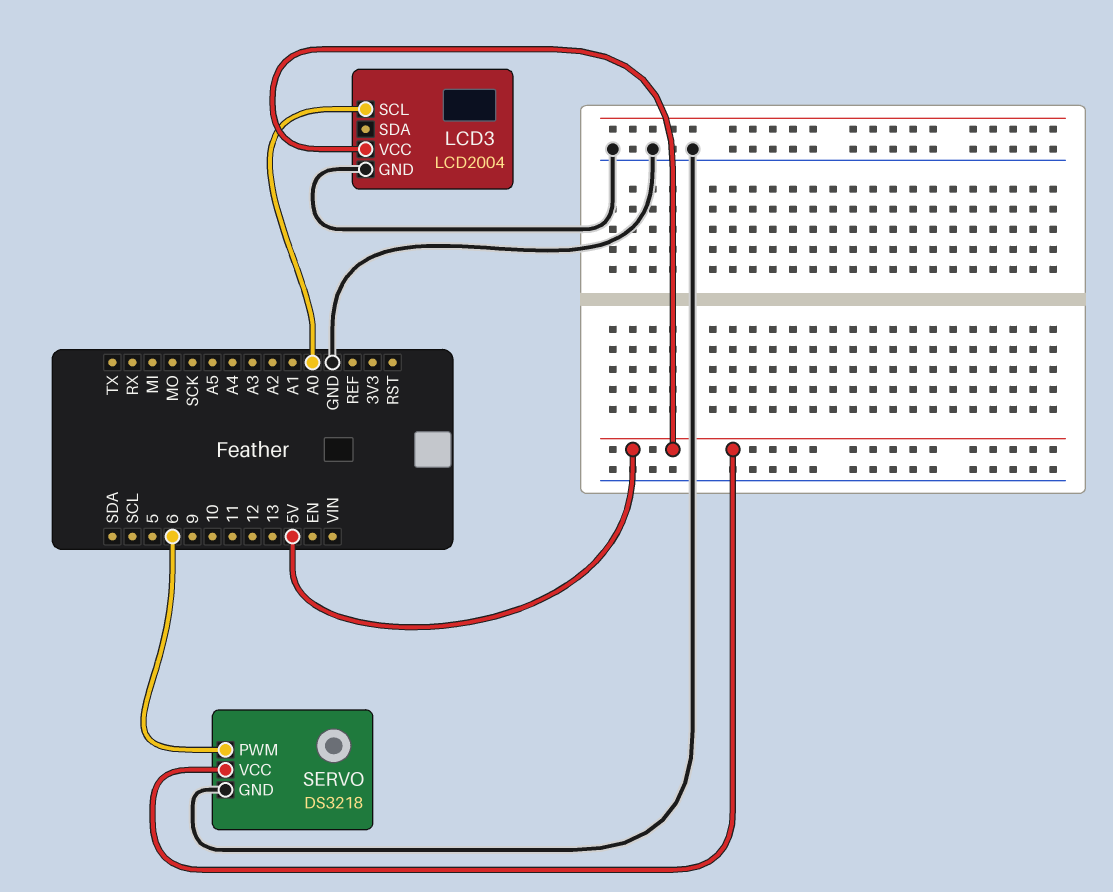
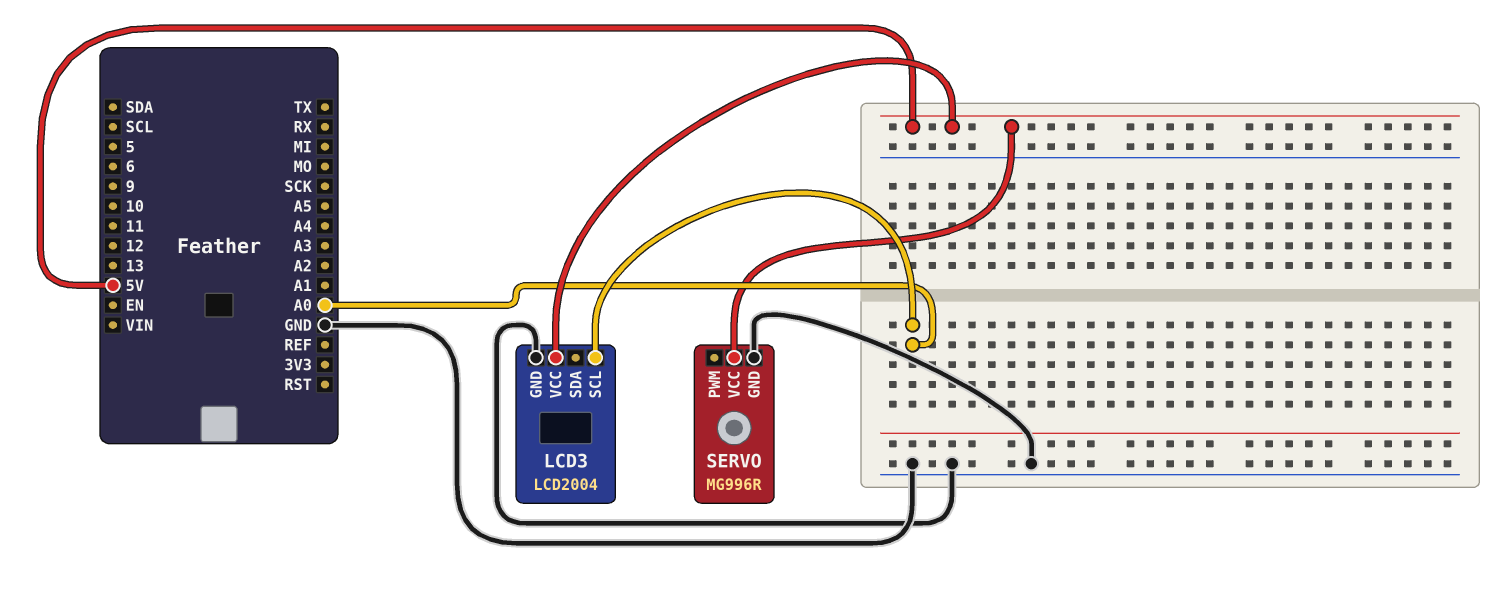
SERVO: DS3218 -> MG996R
SERVO pin PWM: 6 -> none

